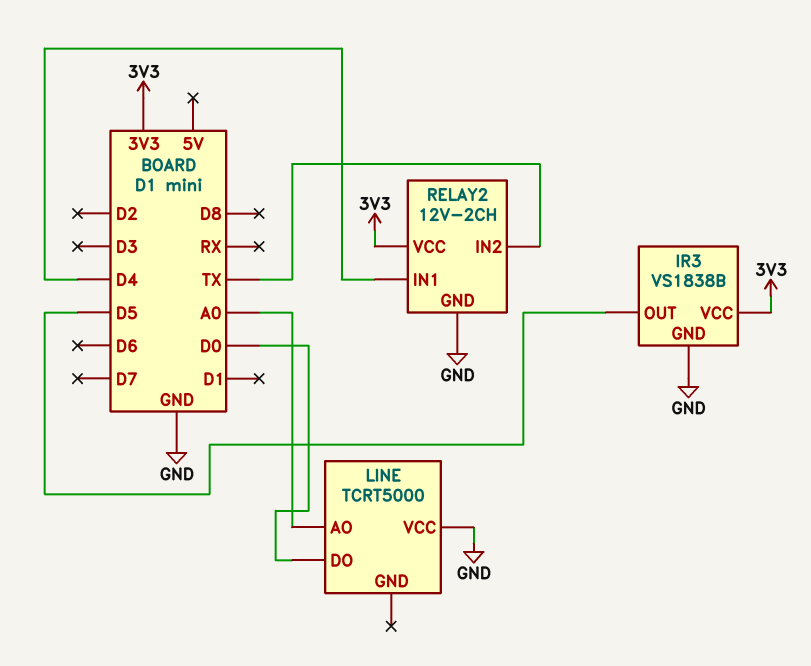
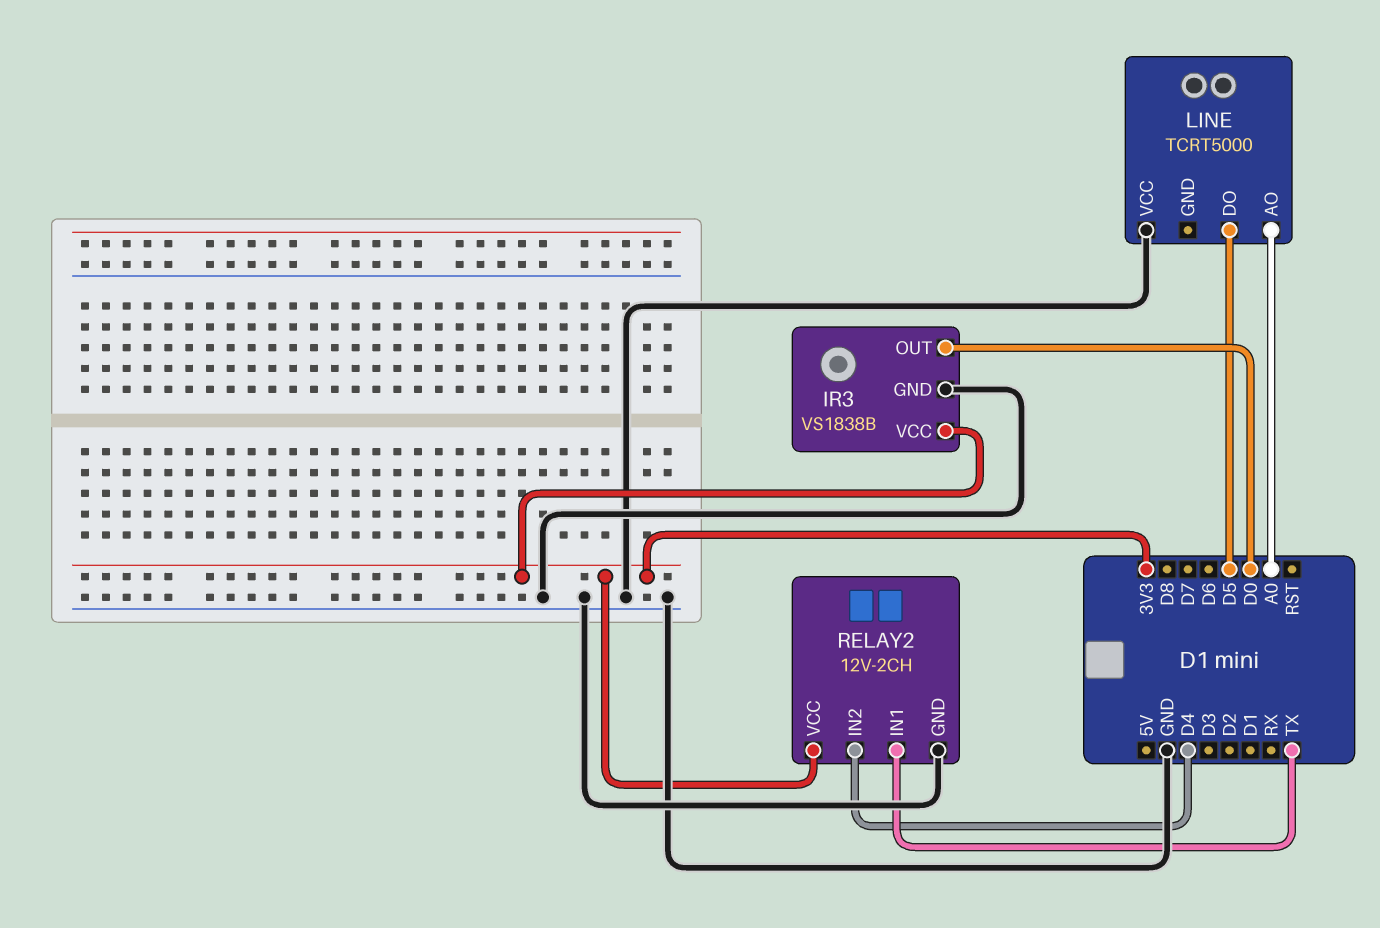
IR3 pin OUT: D5 -> D0
LINE pin DO: D0 -> D5
RELAY2 pin IN1: D4 -> TX
RELAY2 pin IN2: TX -> D4

